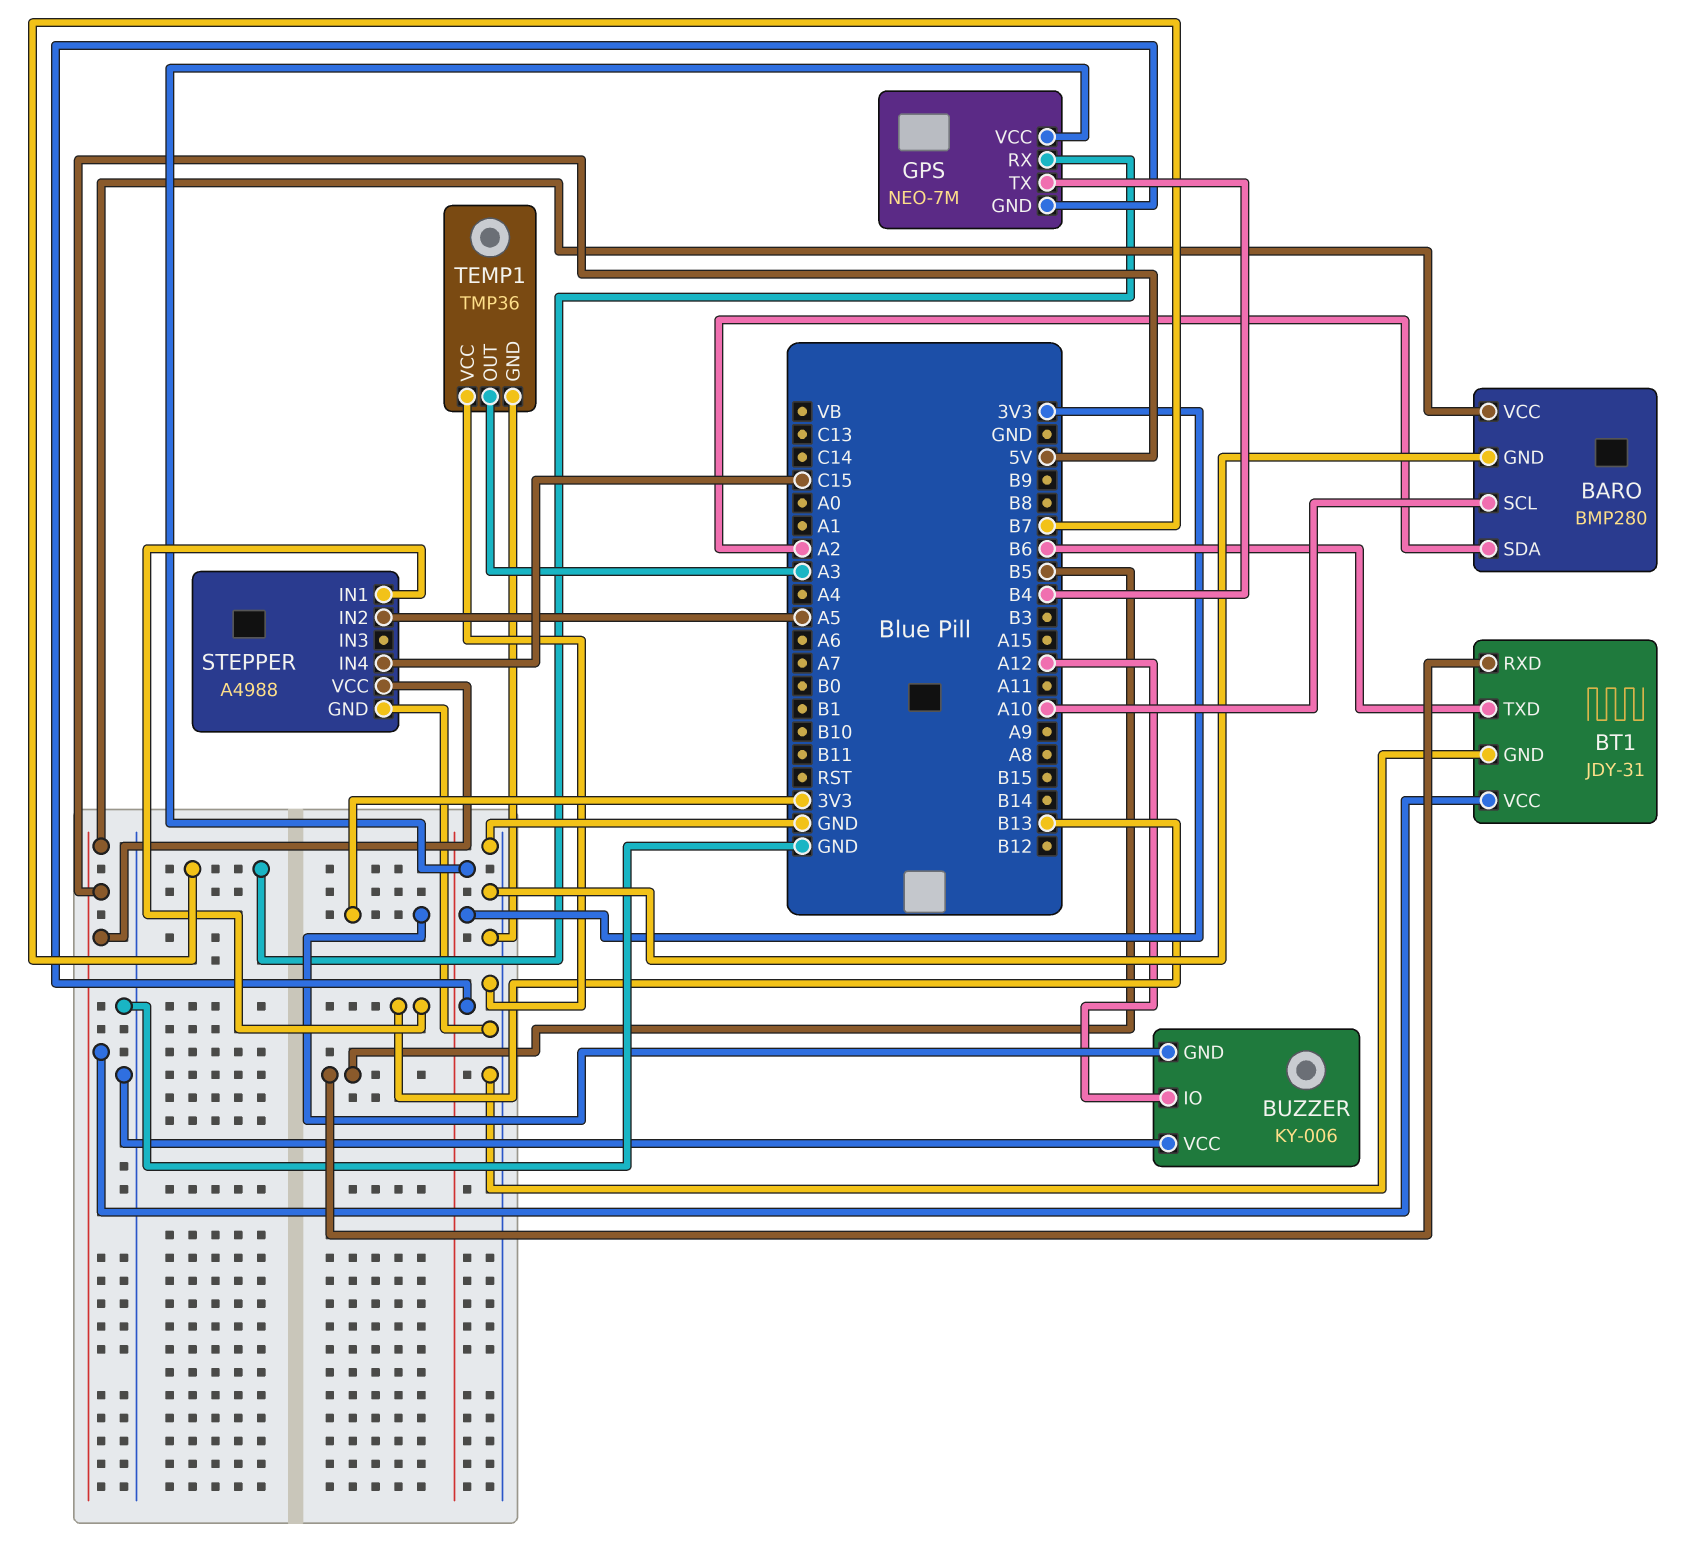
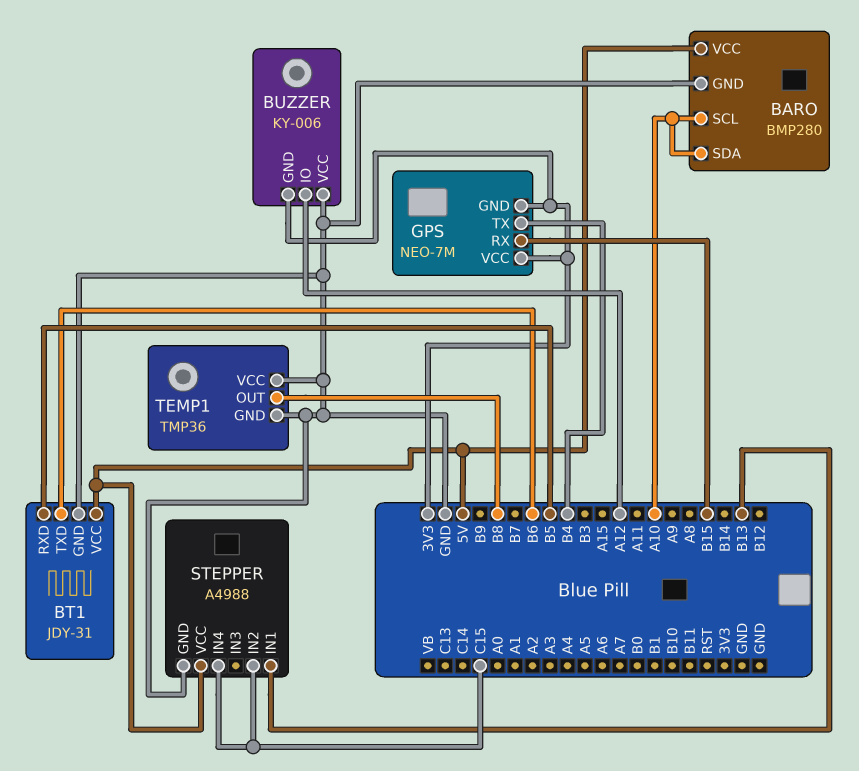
BARO pin SDA: A2 -> A10
GPS pin RX: B7 -> B15
STEPPER pin IN2: A5 -> C15
TEMP1 pin OUT: A3 -> B8

